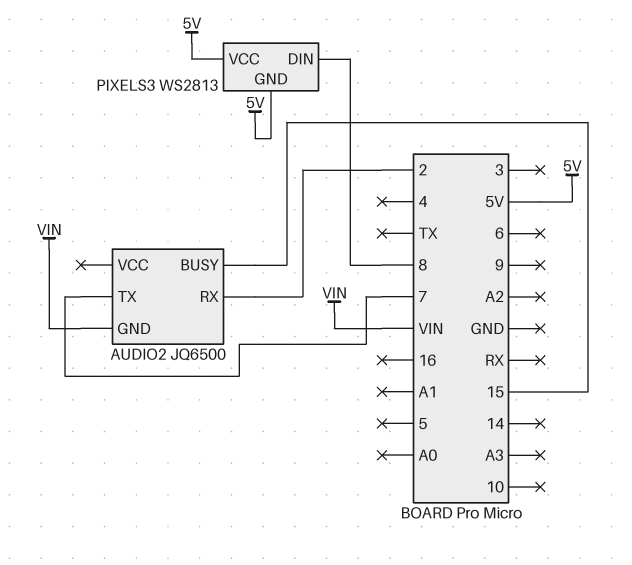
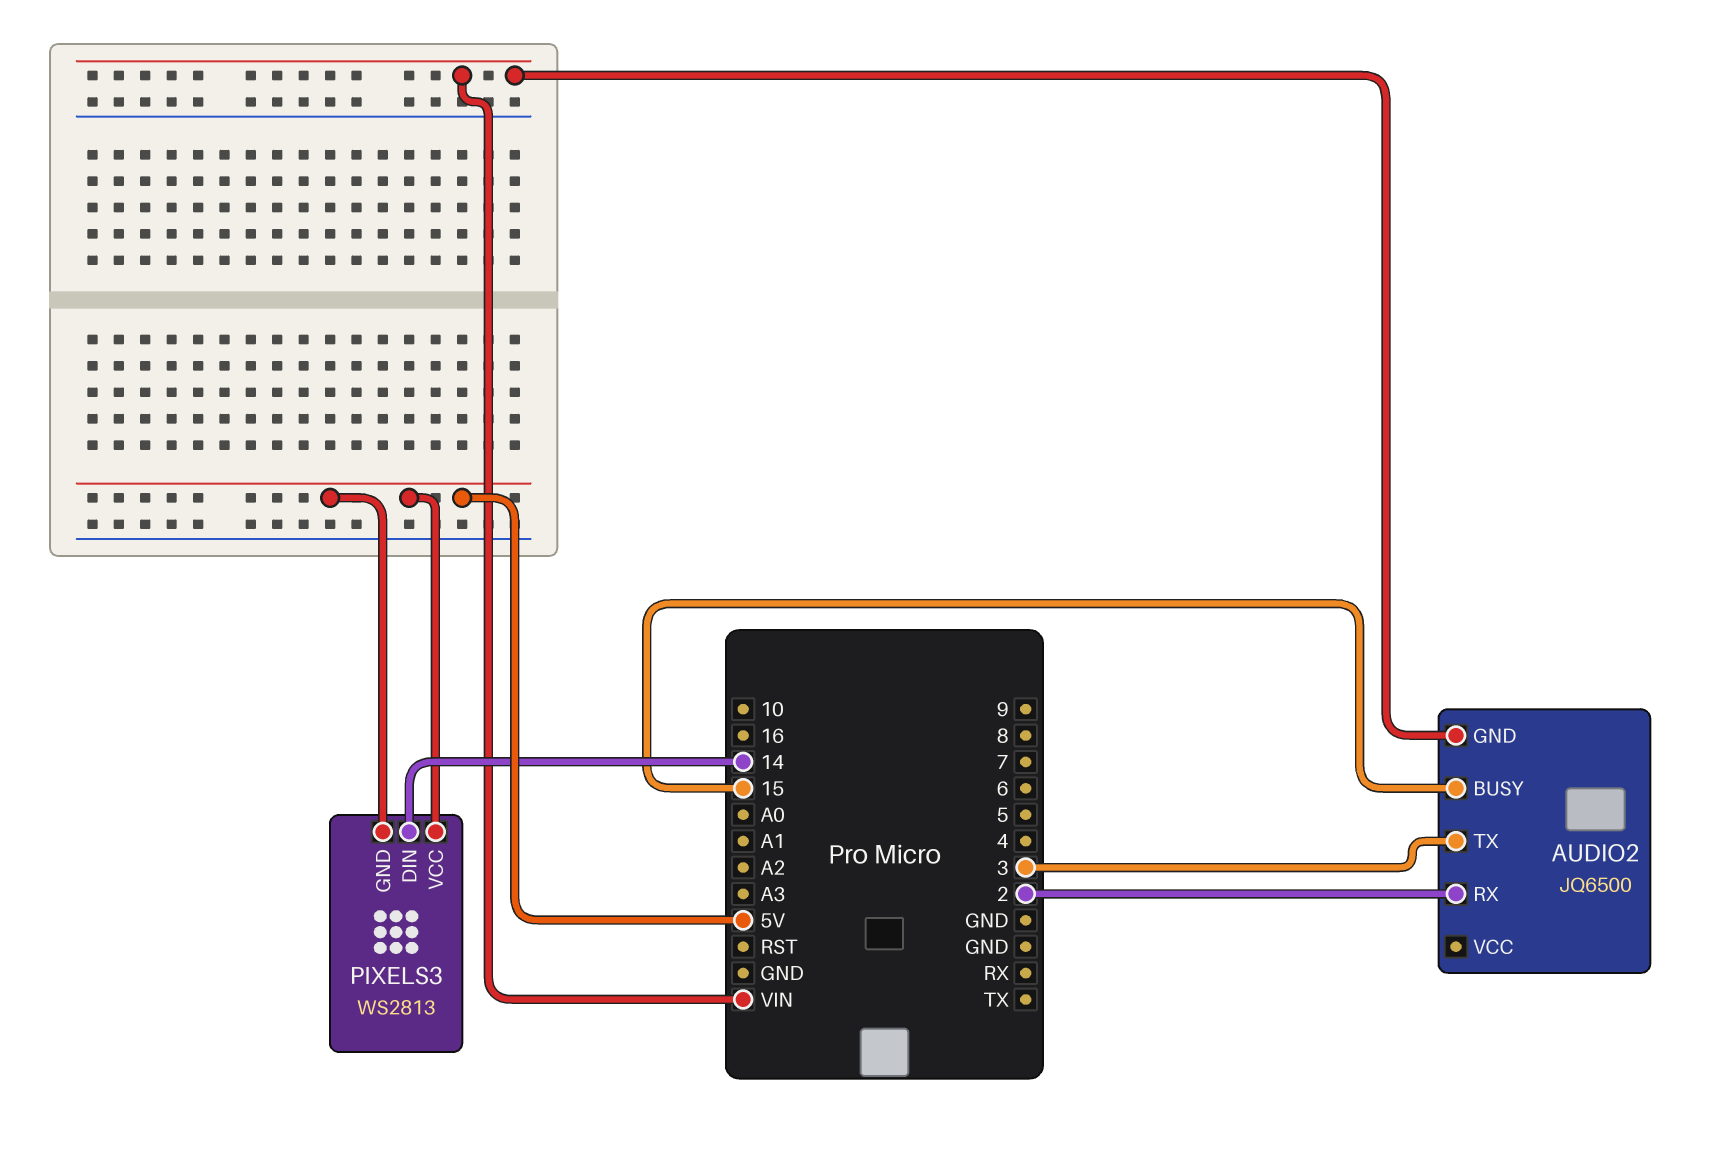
AUDIO2 pin TX: 7 -> 3
PIXELS3 pin DIN: 8 -> 14

